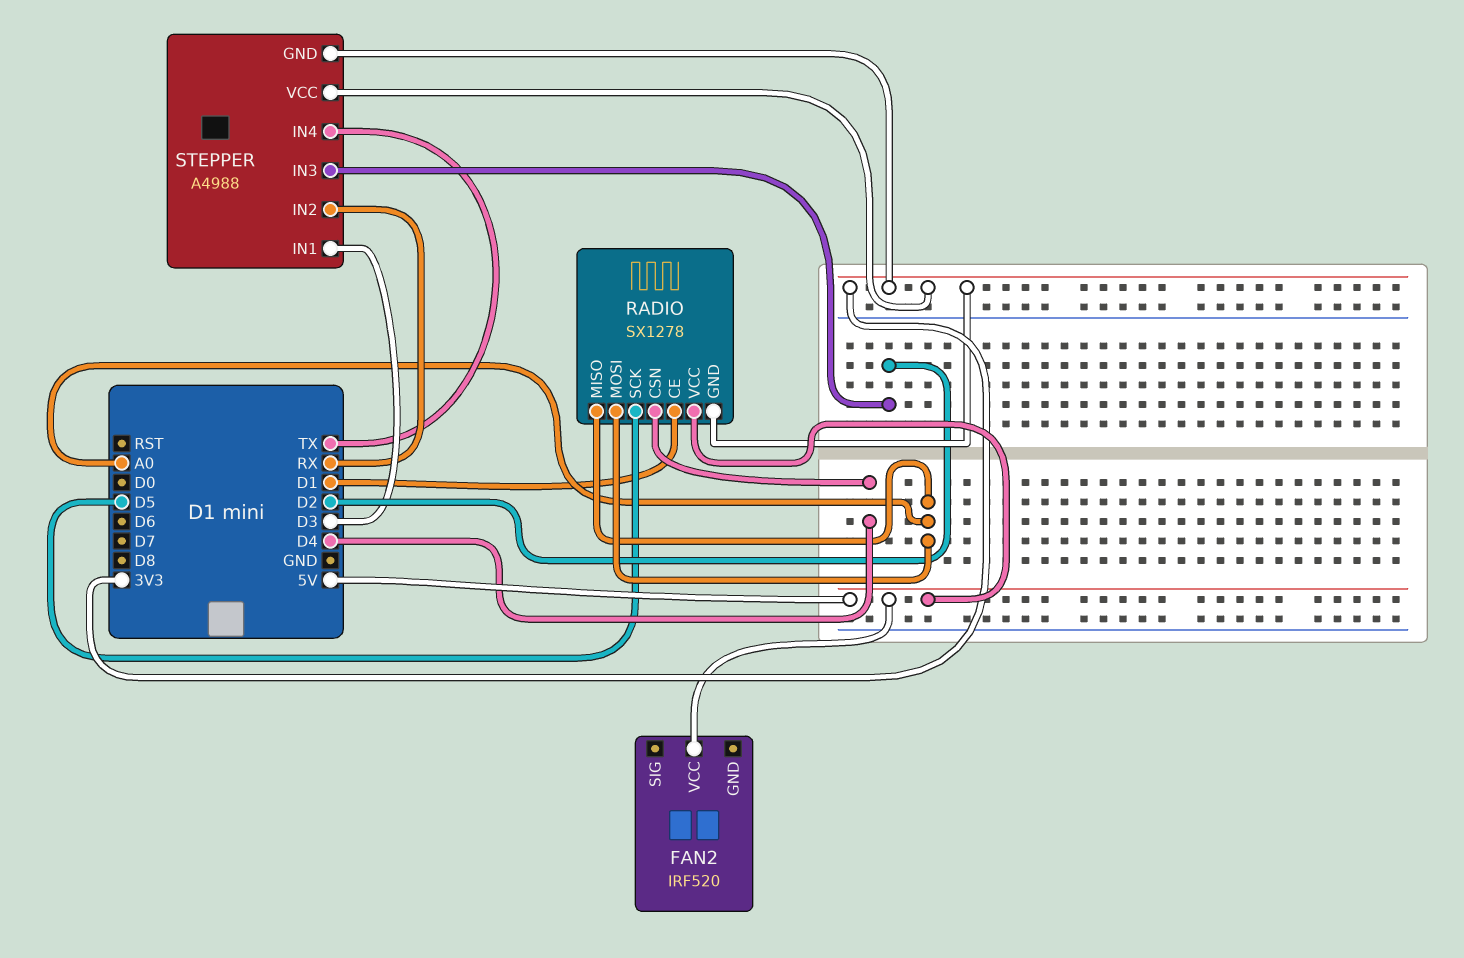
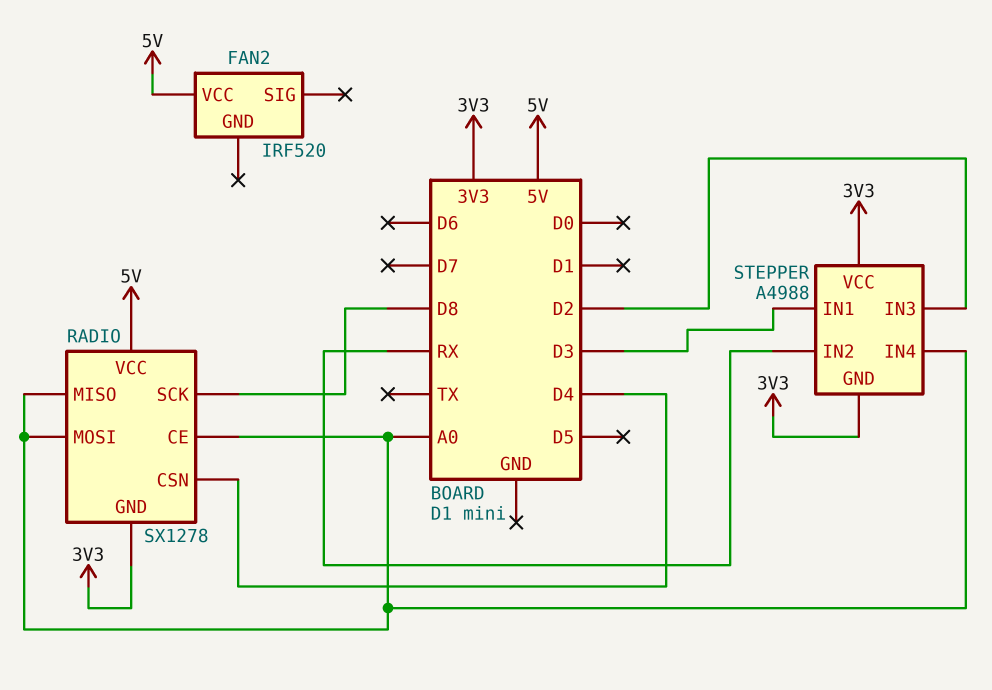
RADIO pin CE: D1 -> A0
RADIO pin SCK: D5 -> D8
STEPPER pin IN4: TX -> A0

